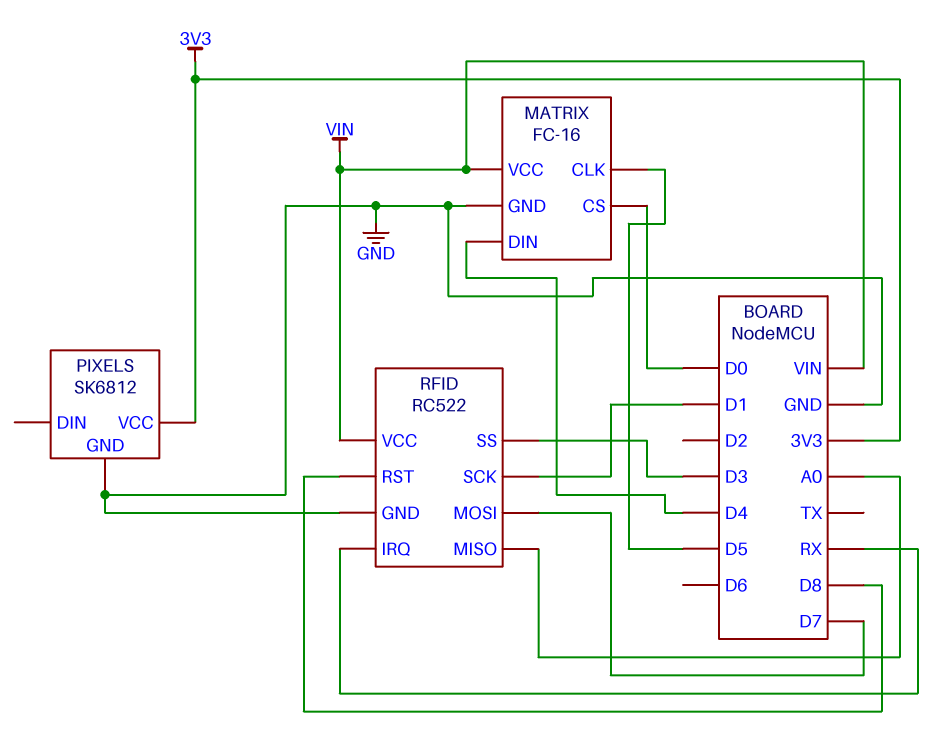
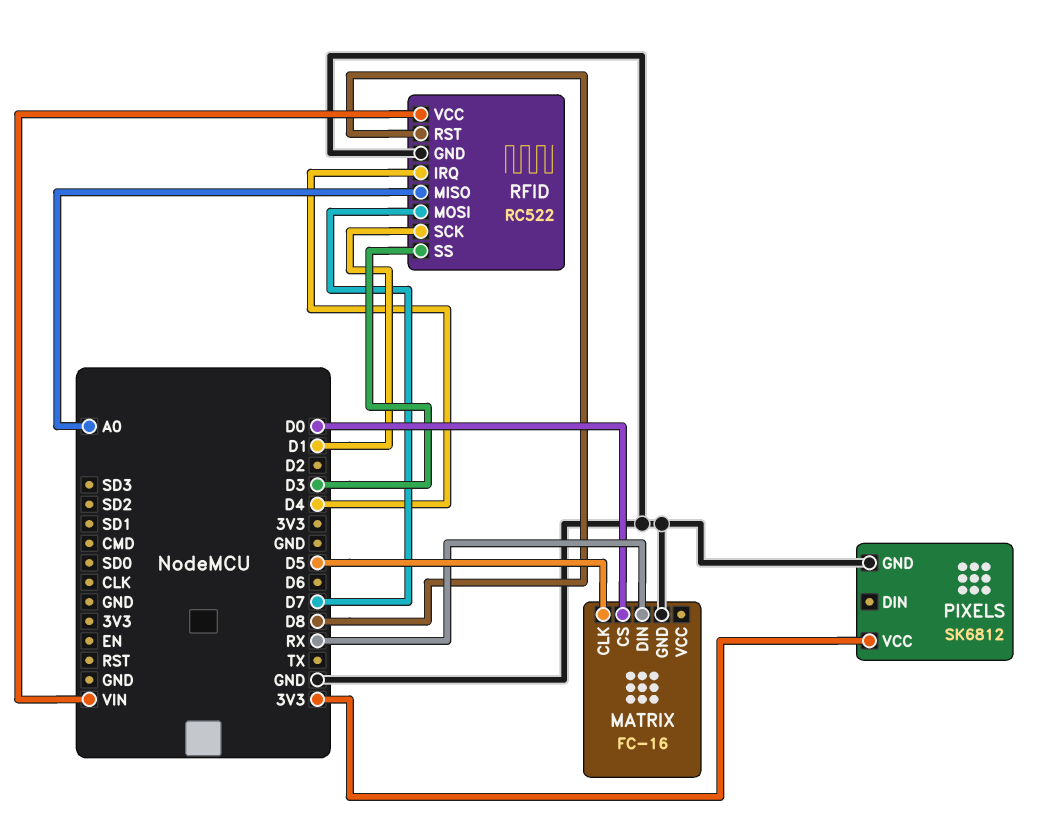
MATRIX pin DIN: D4 -> RX
MATRIX pin VCC: VIN -> none
RFID pin IRQ: RX -> D4

